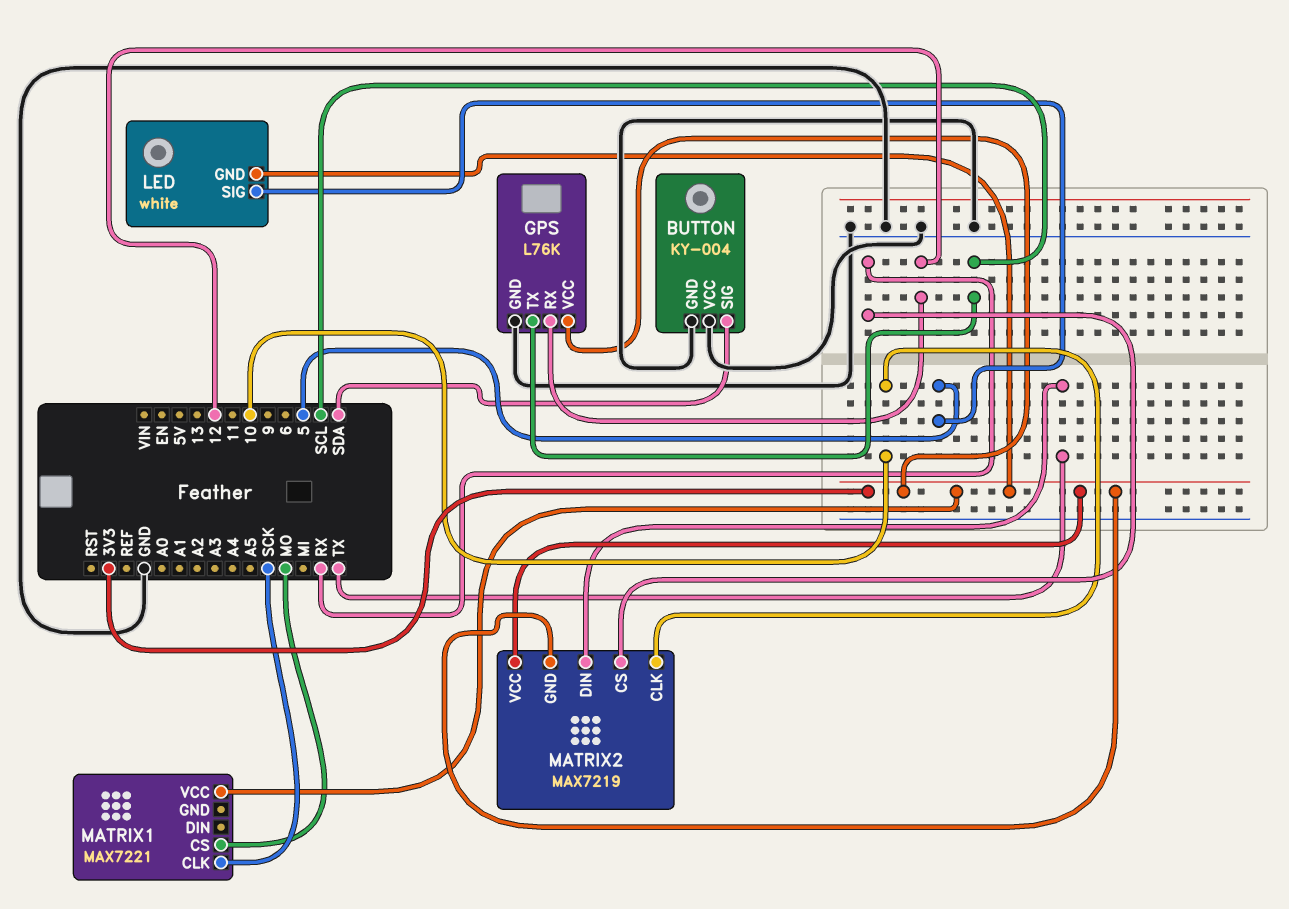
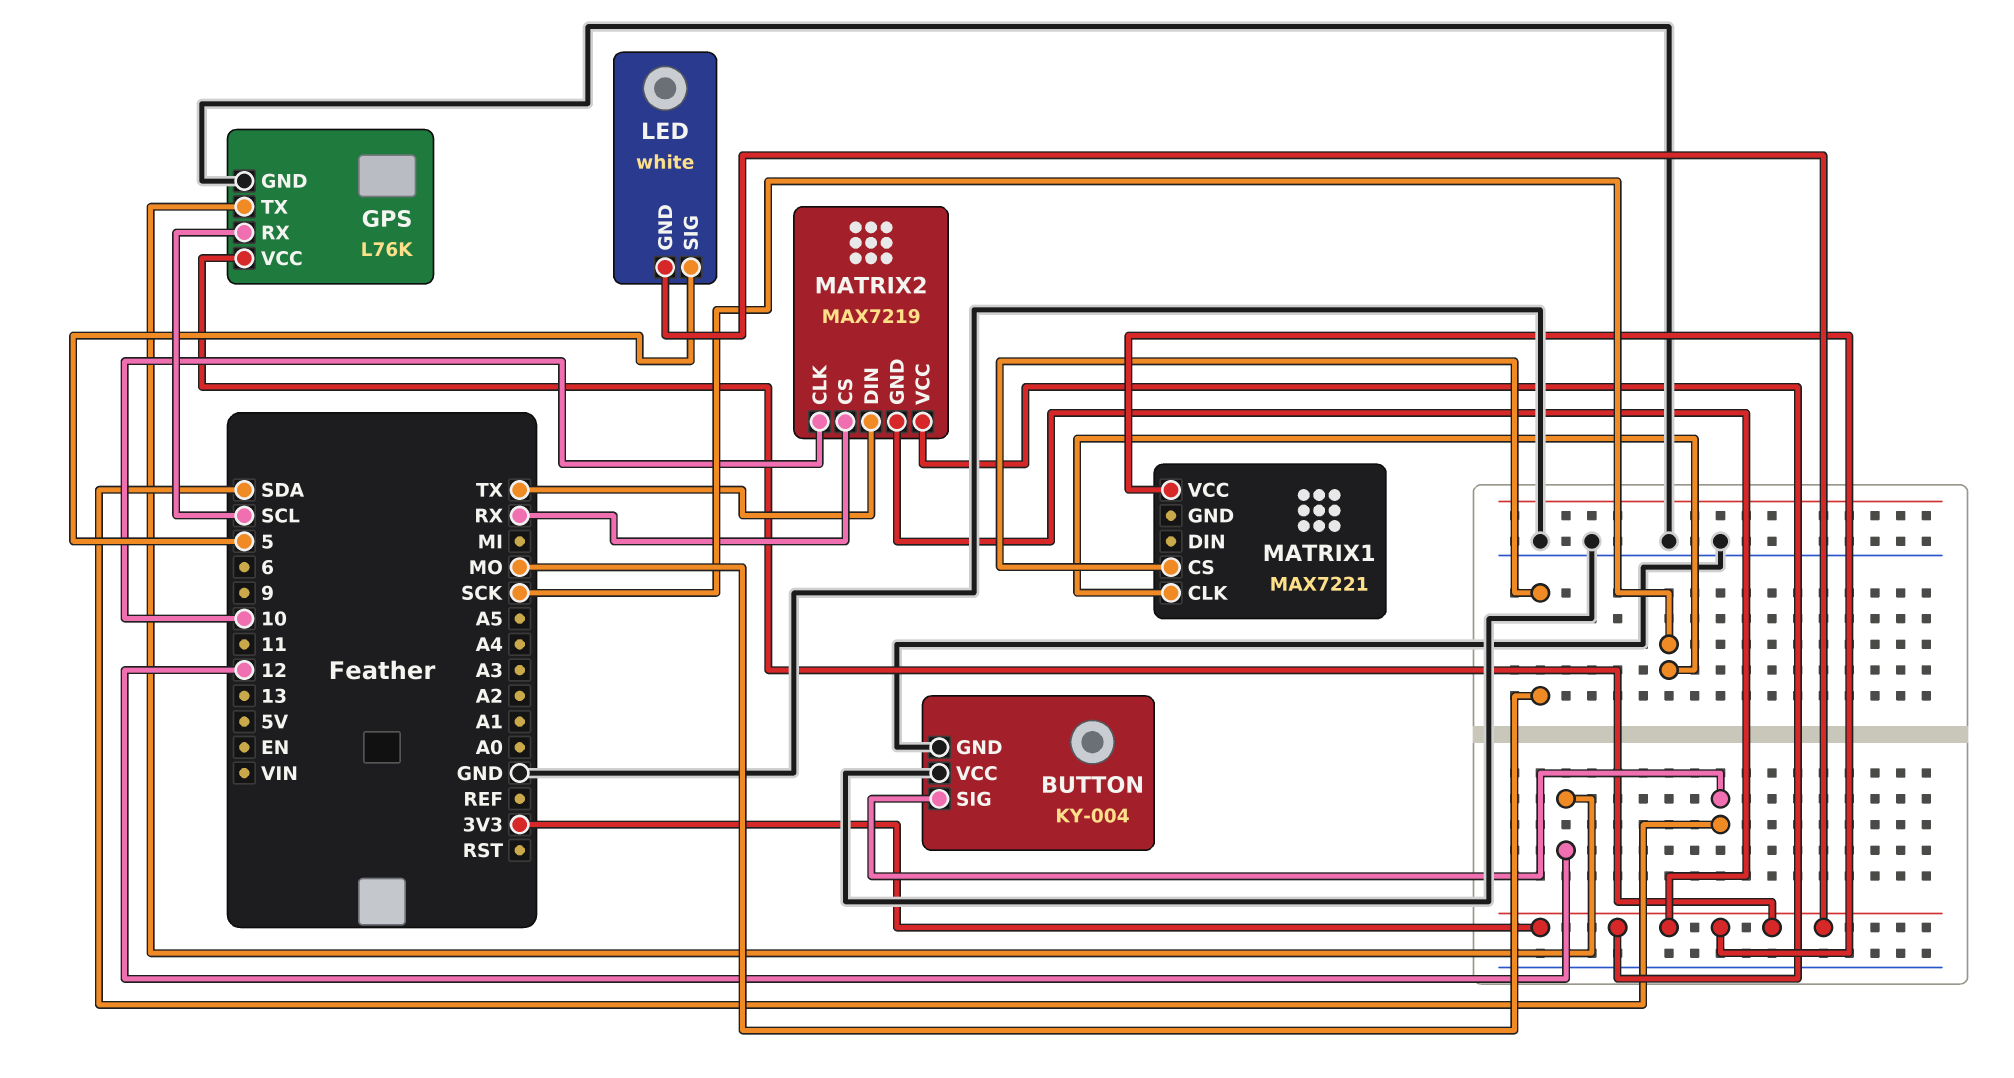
GPS pin RX: 12 -> SCL
GPS pin TX: SCL -> 12

